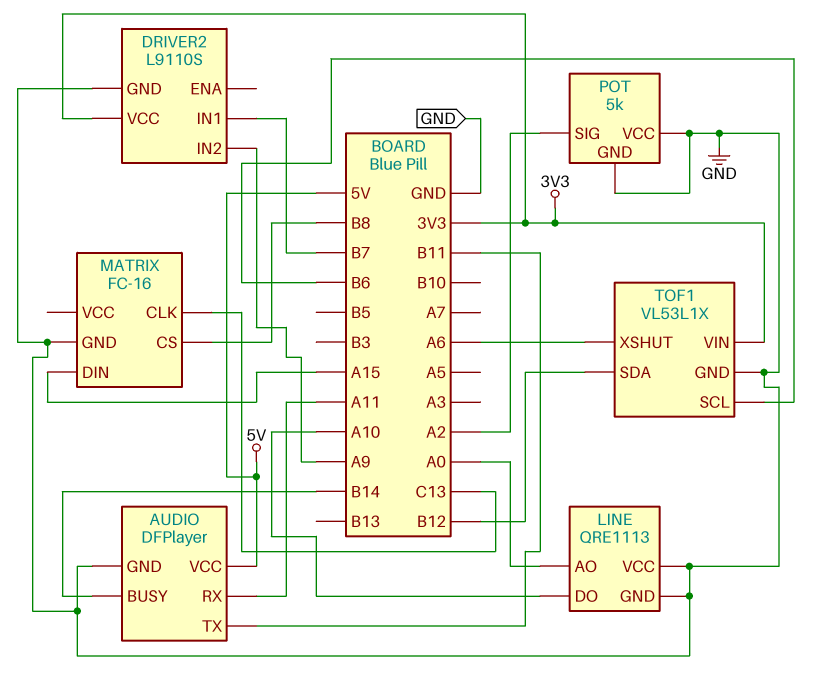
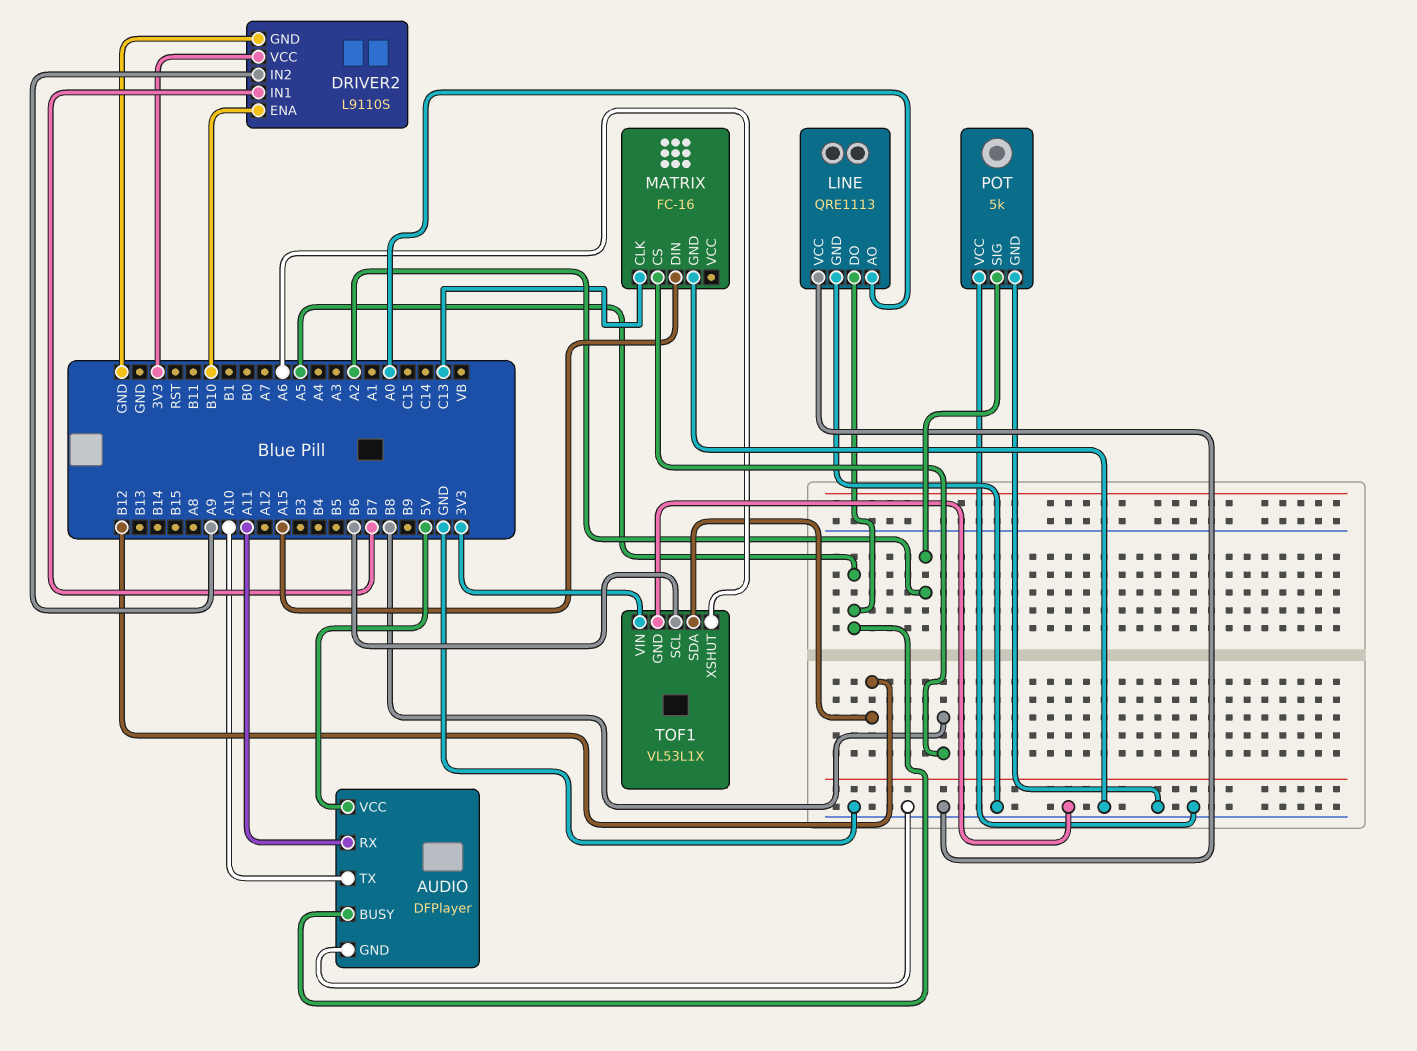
AUDIO pin BUSY: B14 -> A5
AUDIO pin TX: B11 -> A10
DRIVER2 pin ENA: none -> B10
LINE pin DO: A10 -> A5

